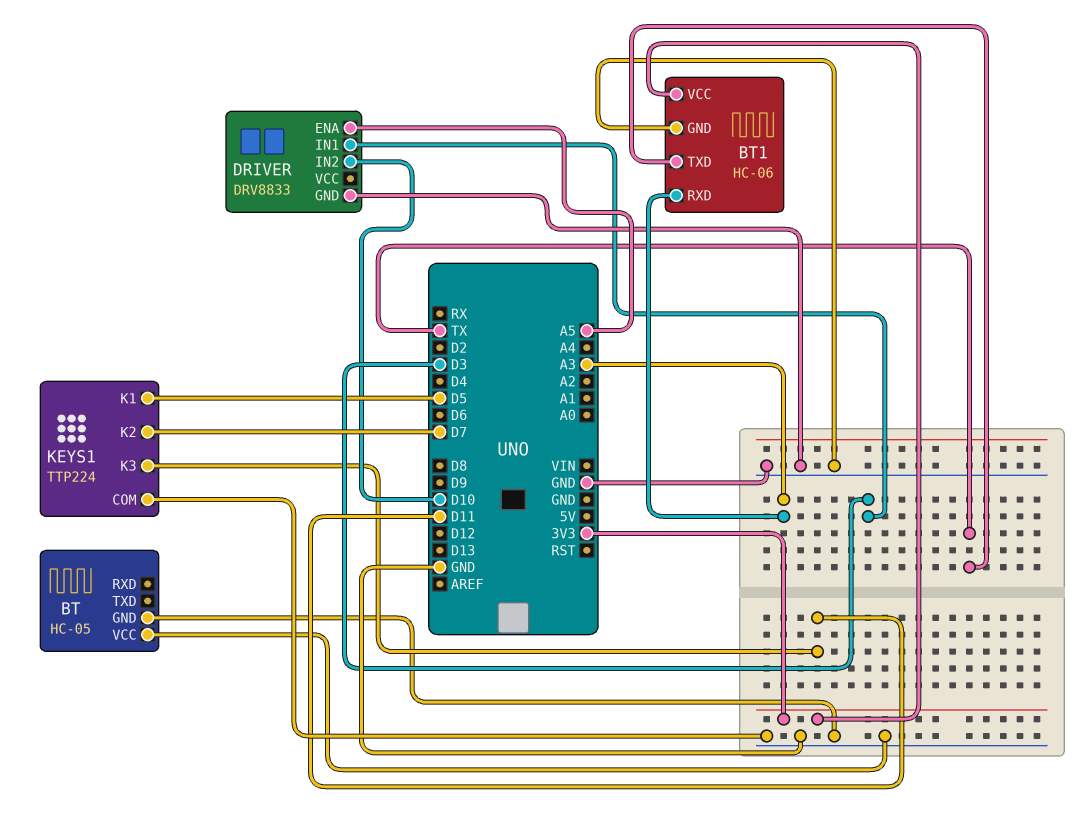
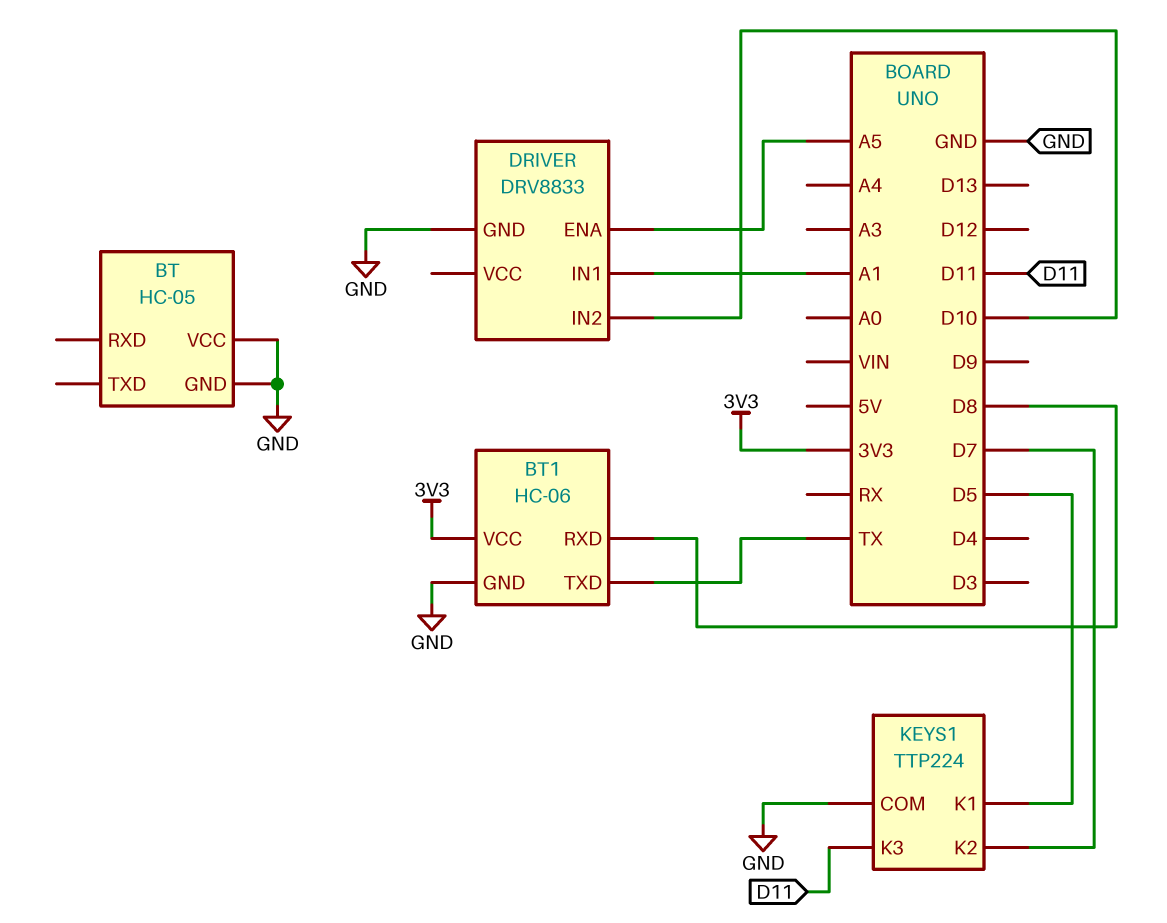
BT1 pin RXD: A3 -> D8
DRIVER pin IN1: D3 -> A1

